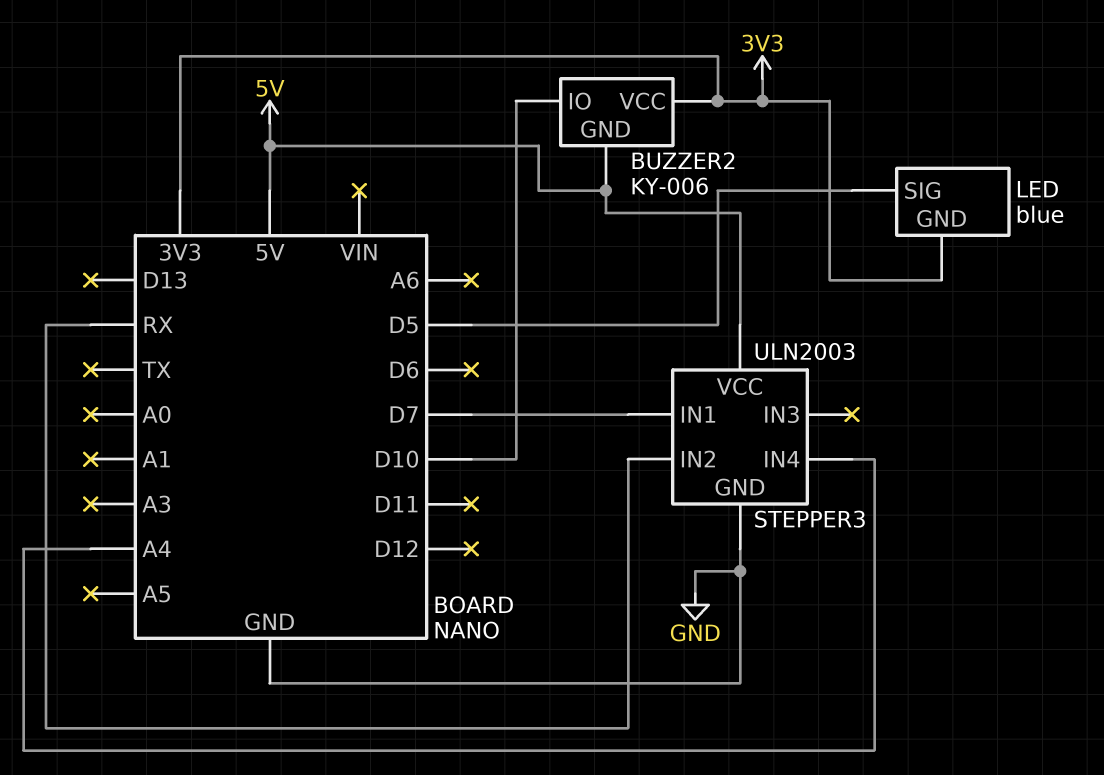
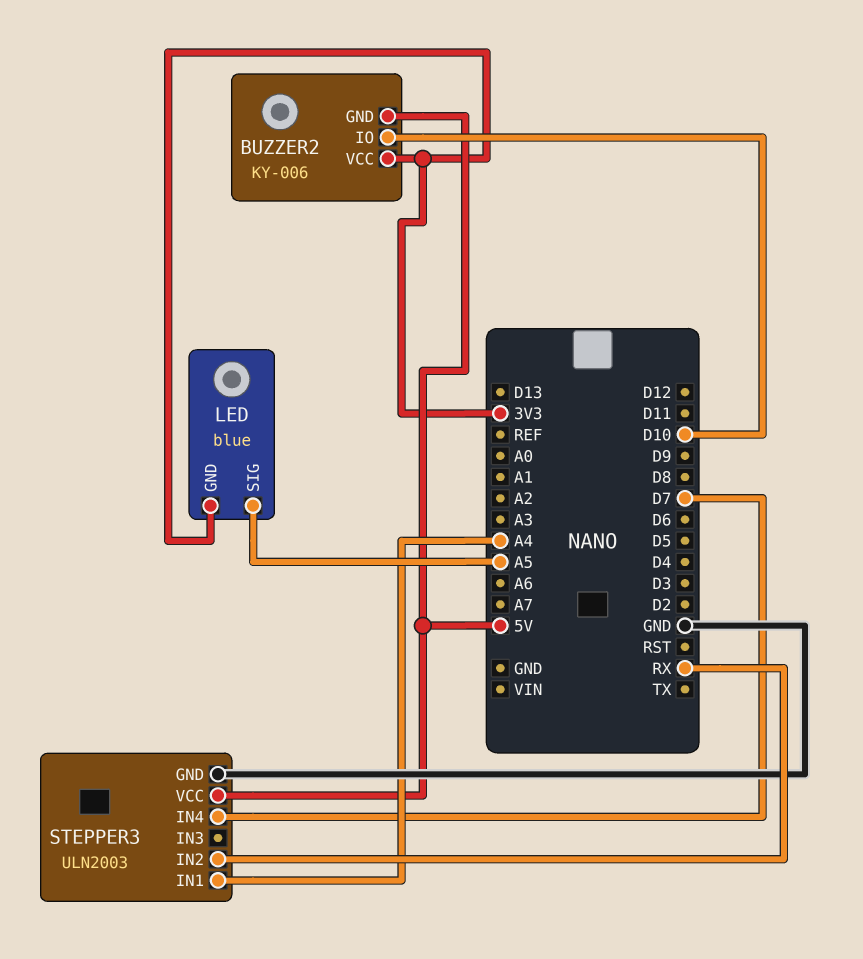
LED pin SIG: D5 -> A5
STEPPER3 pin IN1: D7 -> A4
STEPPER3 pin IN4: A4 -> D7

